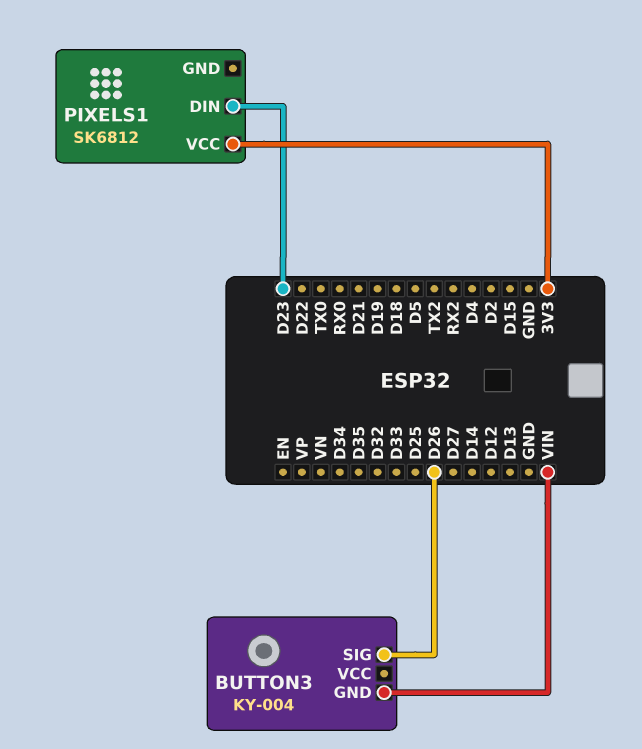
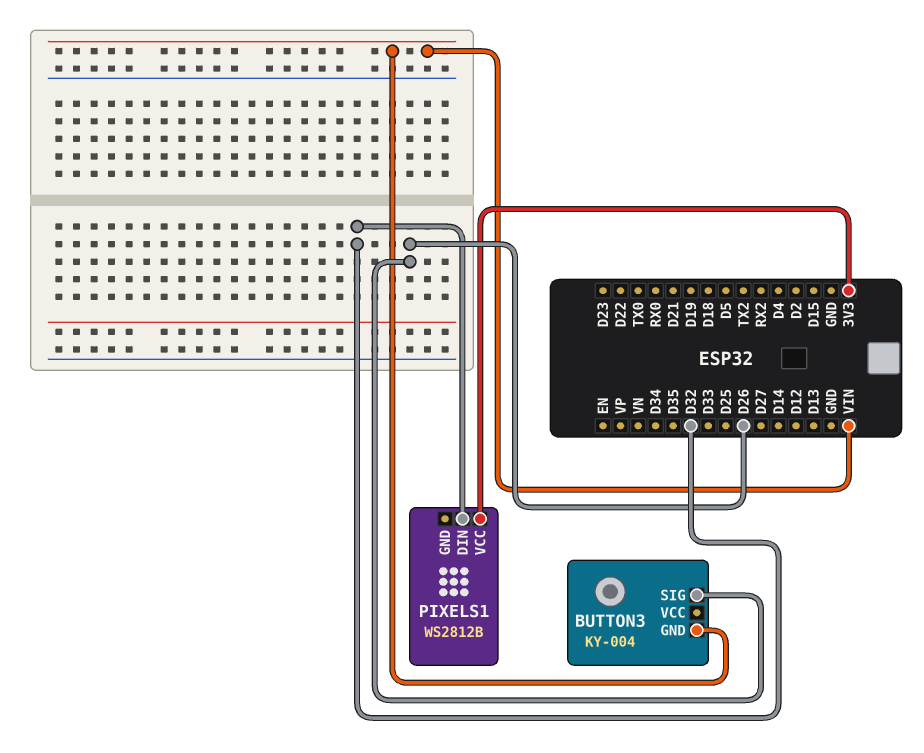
PIXELS1: SK6812 -> WS2812B
PIXELS1 pin DIN: D23 -> D32

